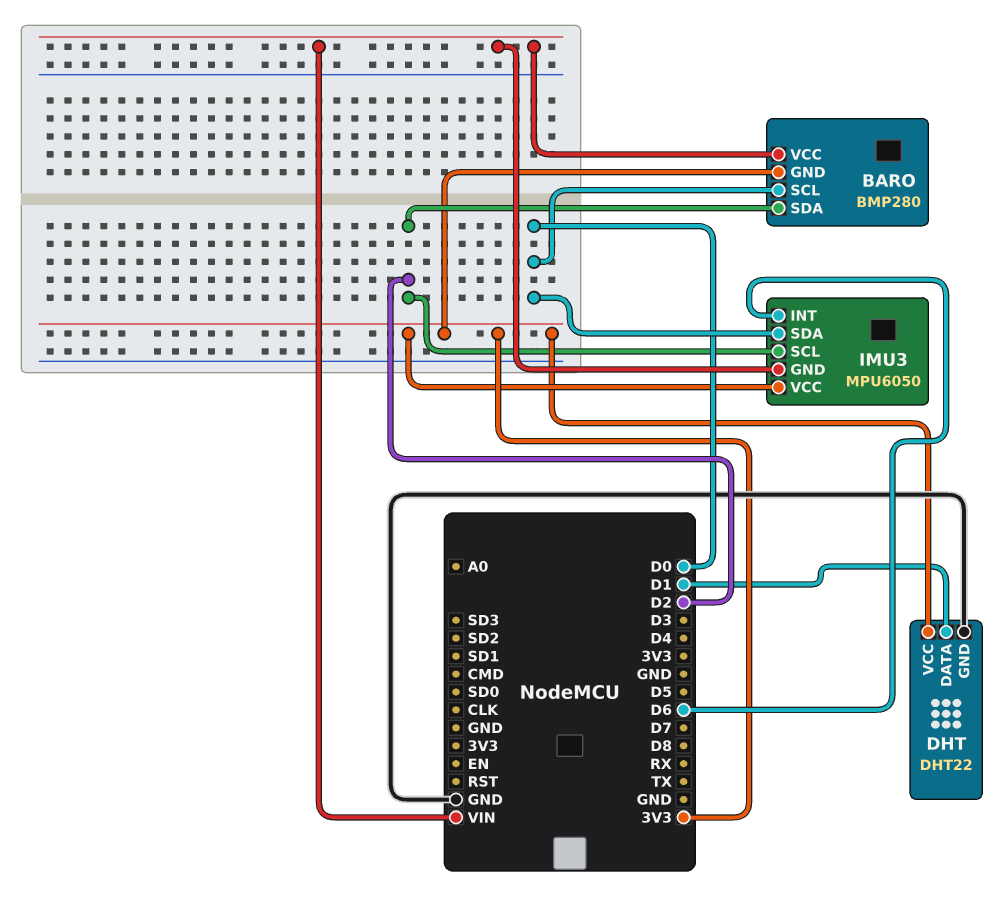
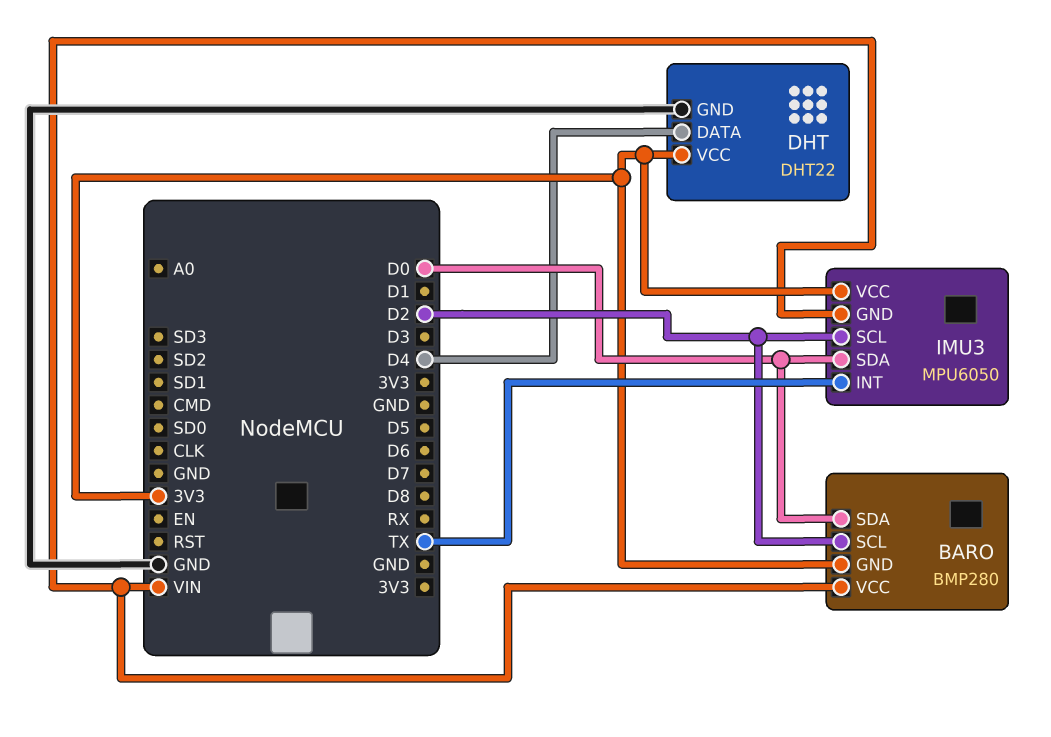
BARO pin SCL: D0 -> D2
BARO pin SDA: D2 -> D0
DHT pin DATA: D1 -> D4
IMU3 pin INT: D6 -> TX

